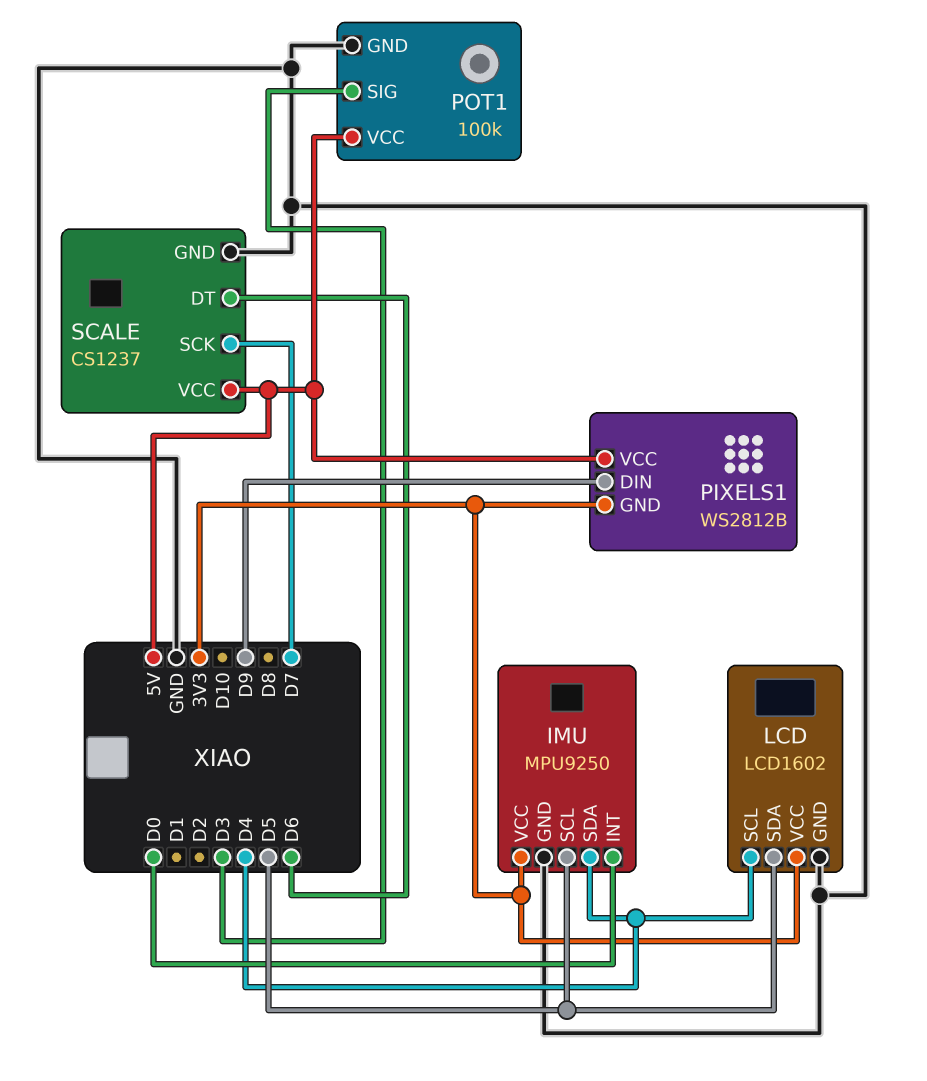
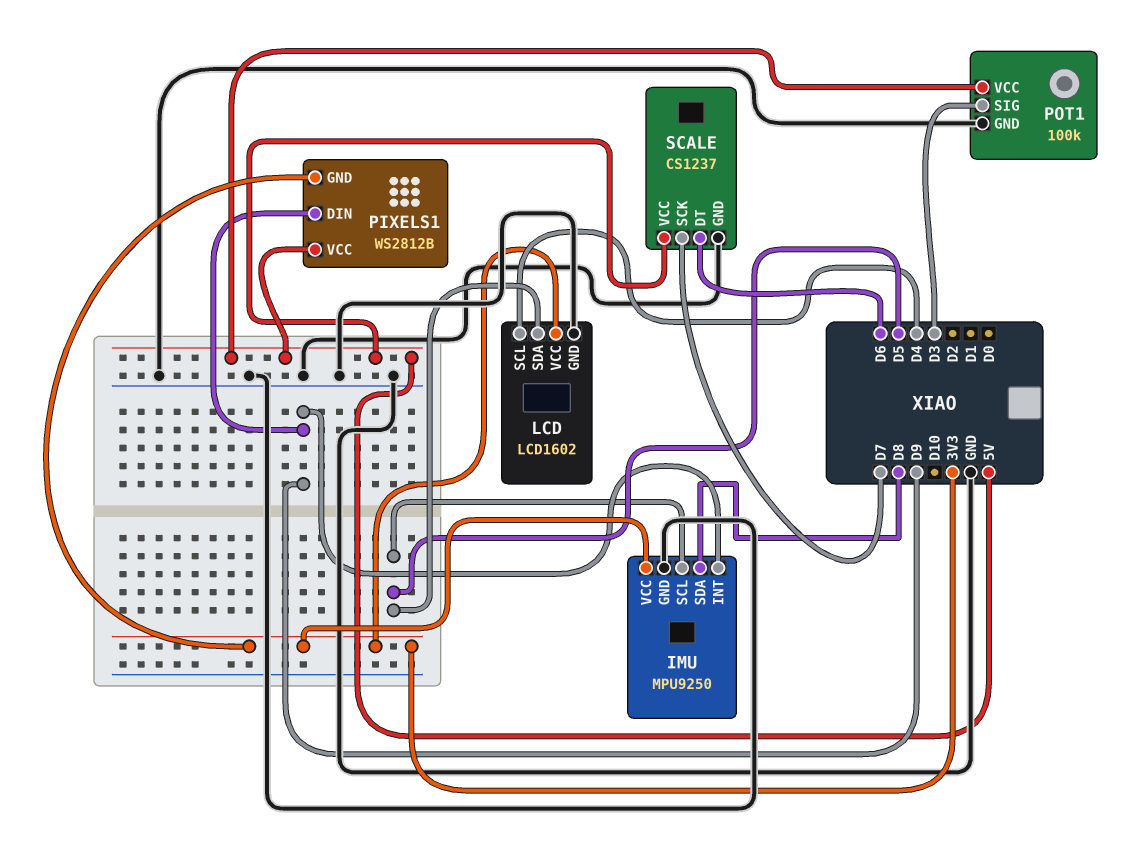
IMU pin INT: D0 -> D9
IMU pin SDA: D4 -> D8

